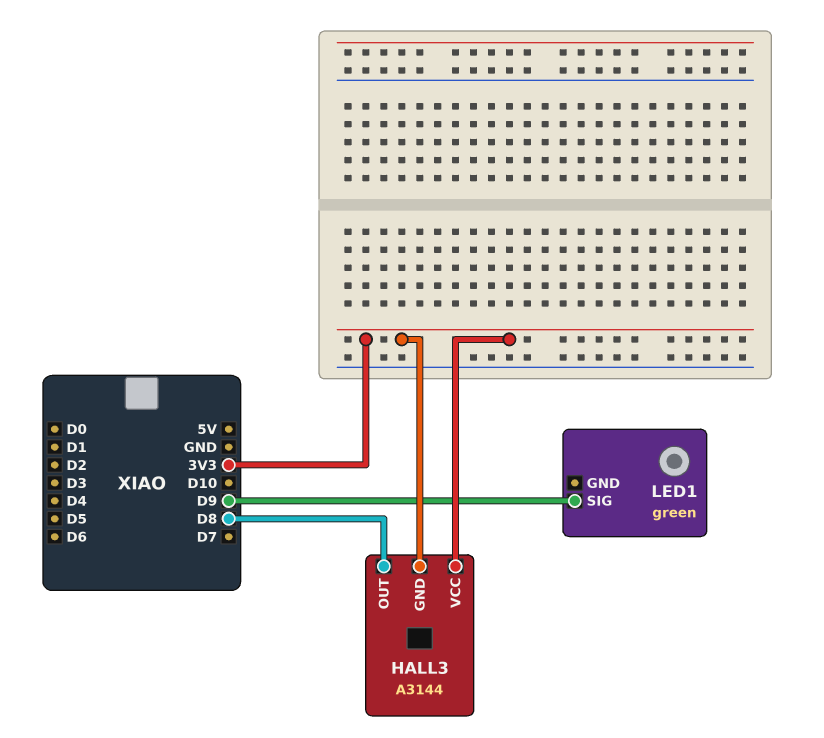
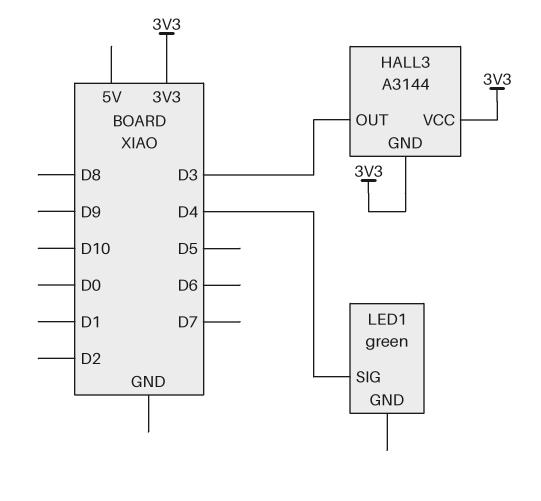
HALL3 pin OUT: D8 -> D3
LED1 pin SIG: D9 -> D4

